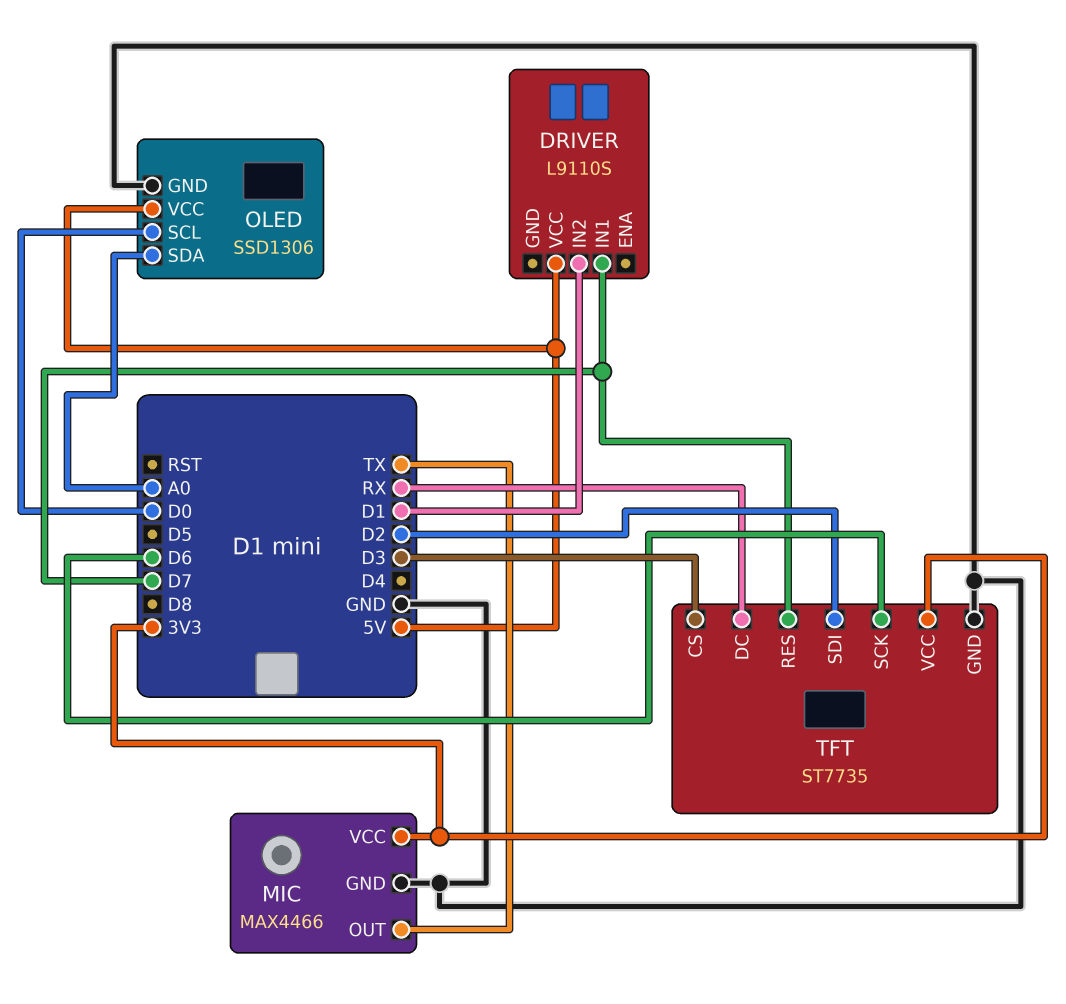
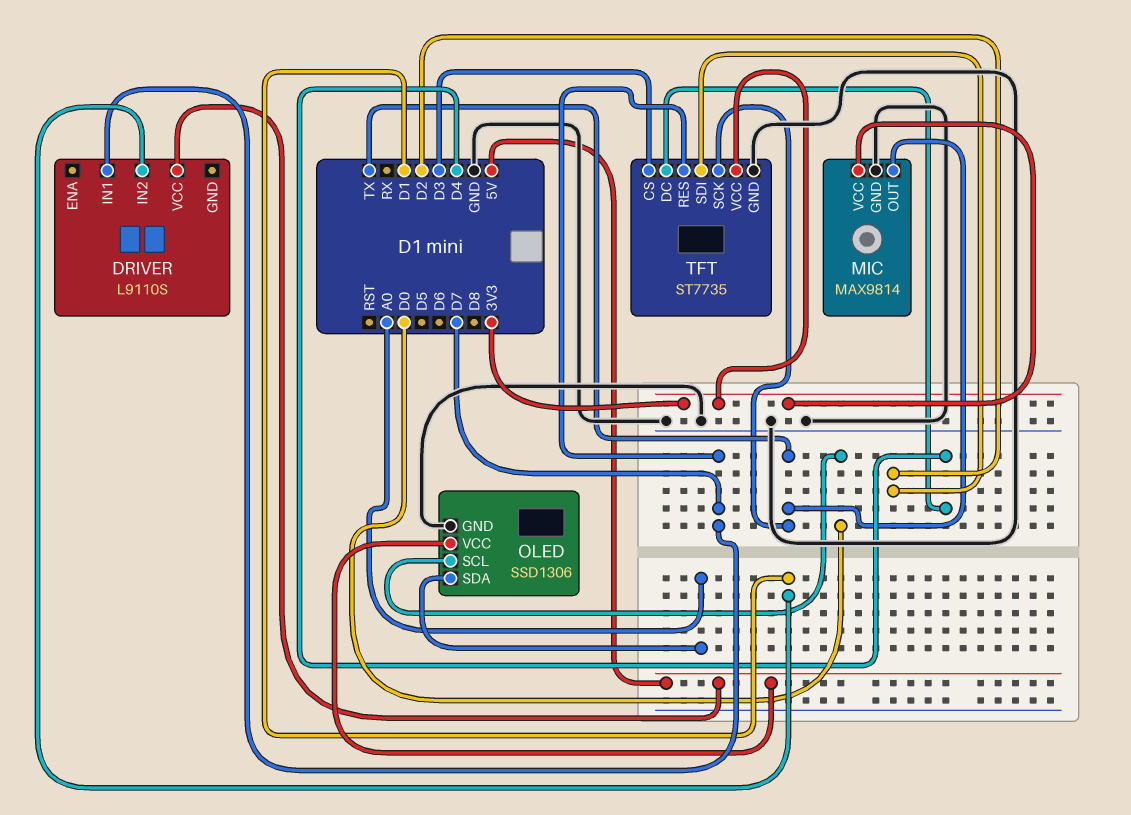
MIC: MAX4466 -> MAX9814
TFT pin DC: RX -> D4
TFT pin SCK: D6 -> TX

